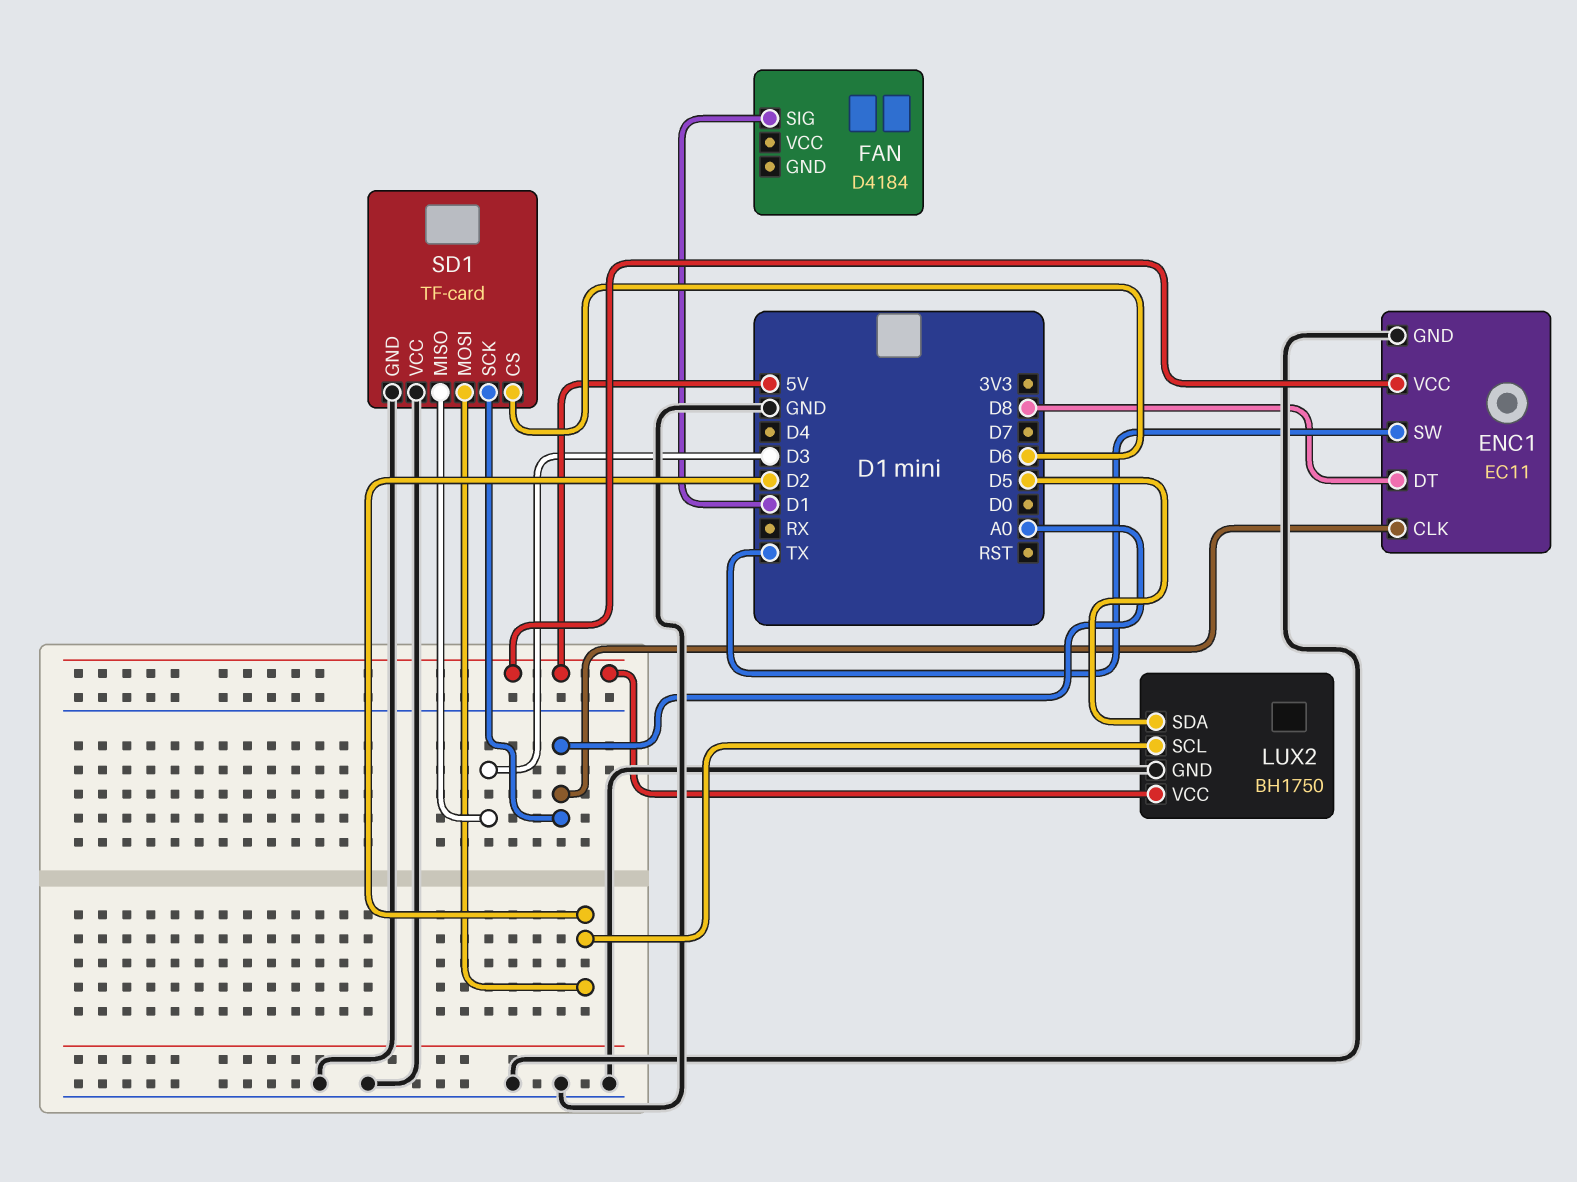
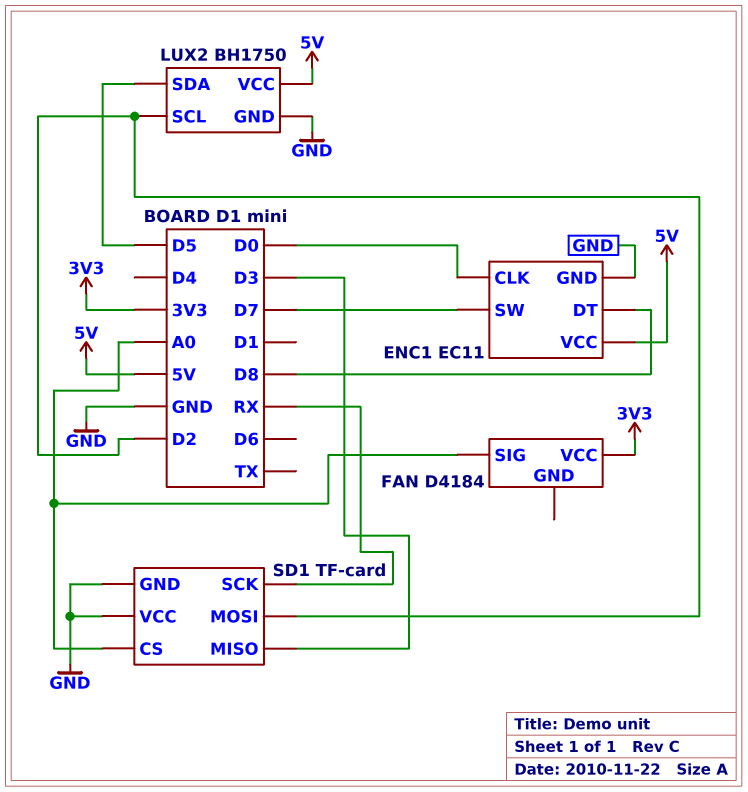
ENC1 pin CLK: A0 -> D0
ENC1 pin SW: TX -> D7
FAN pin SIG: D1 -> A0
FAN pin VCC: none -> 3V3
SD1 pin CS: D6 -> A0
SD1 pin SCK: A0 -> RX

